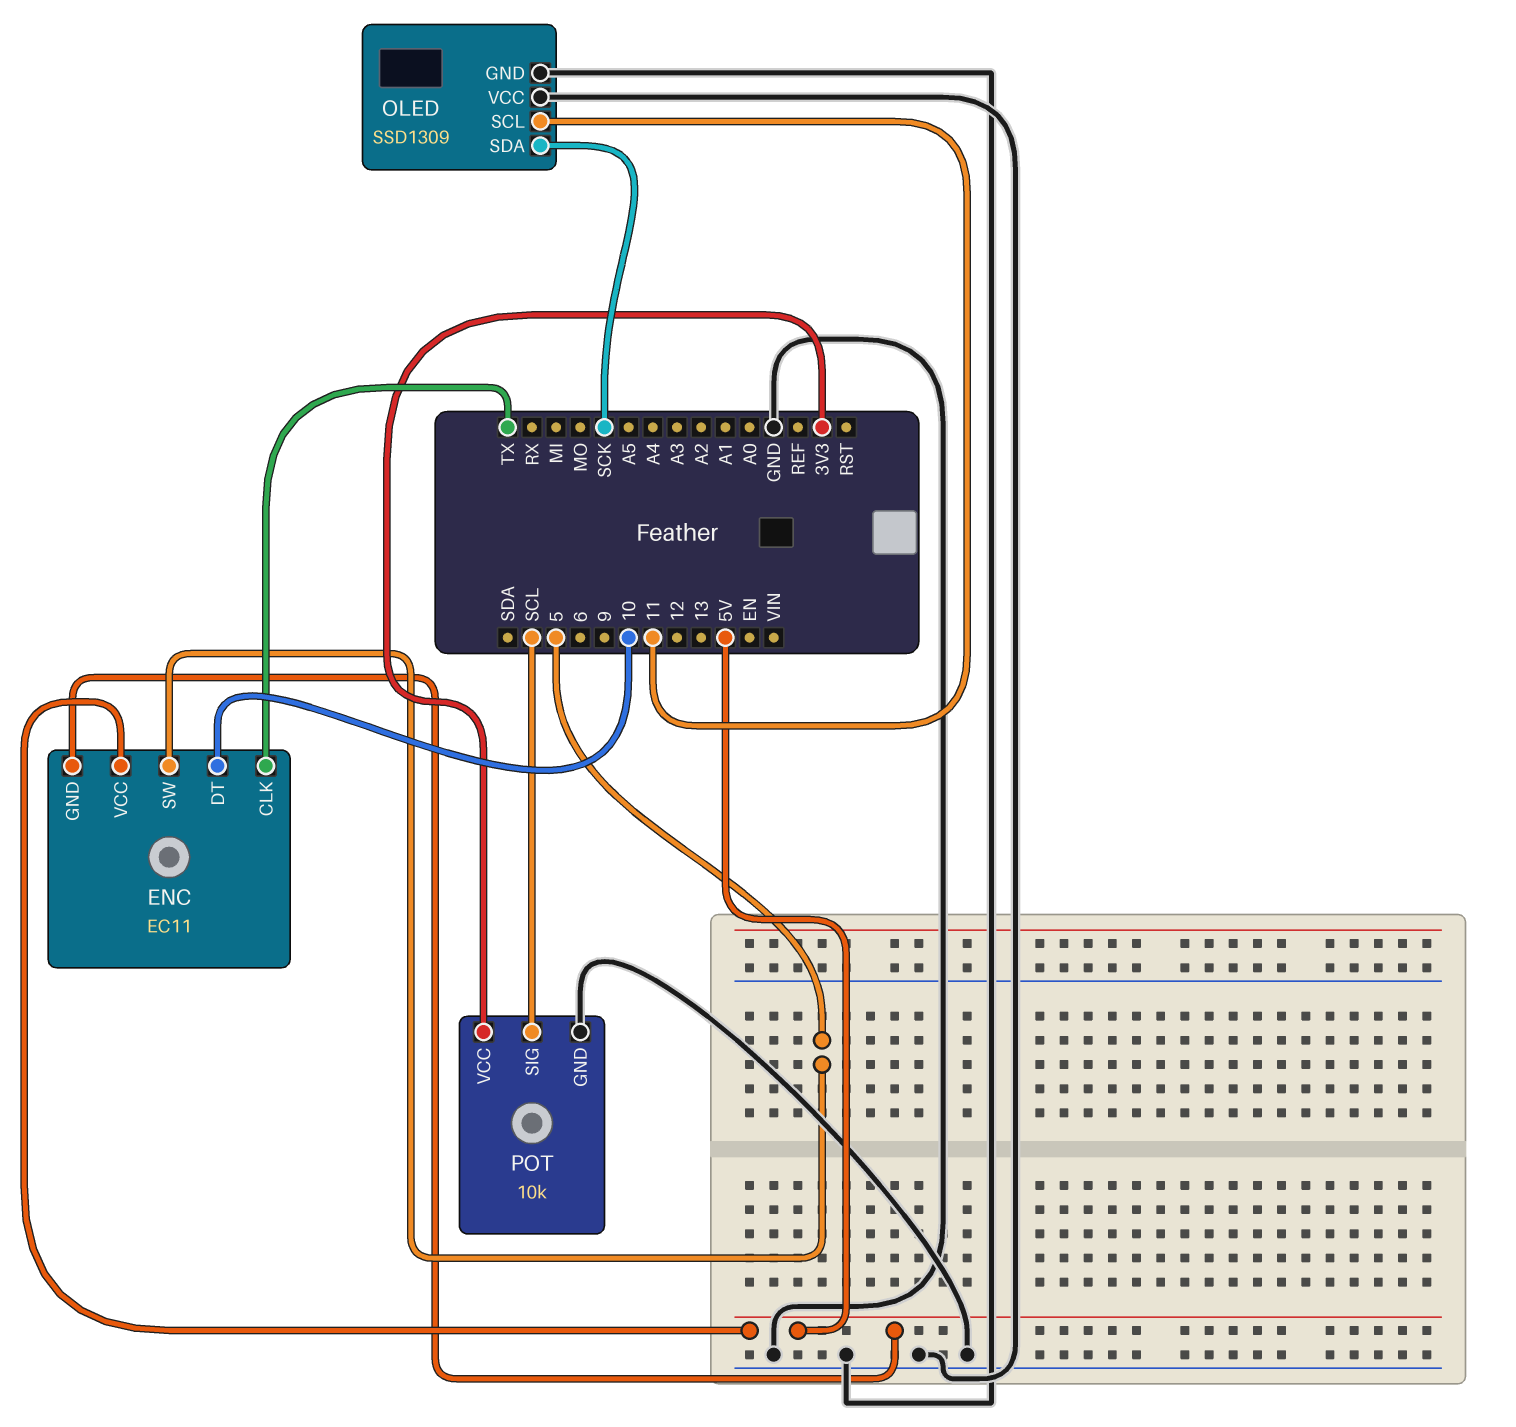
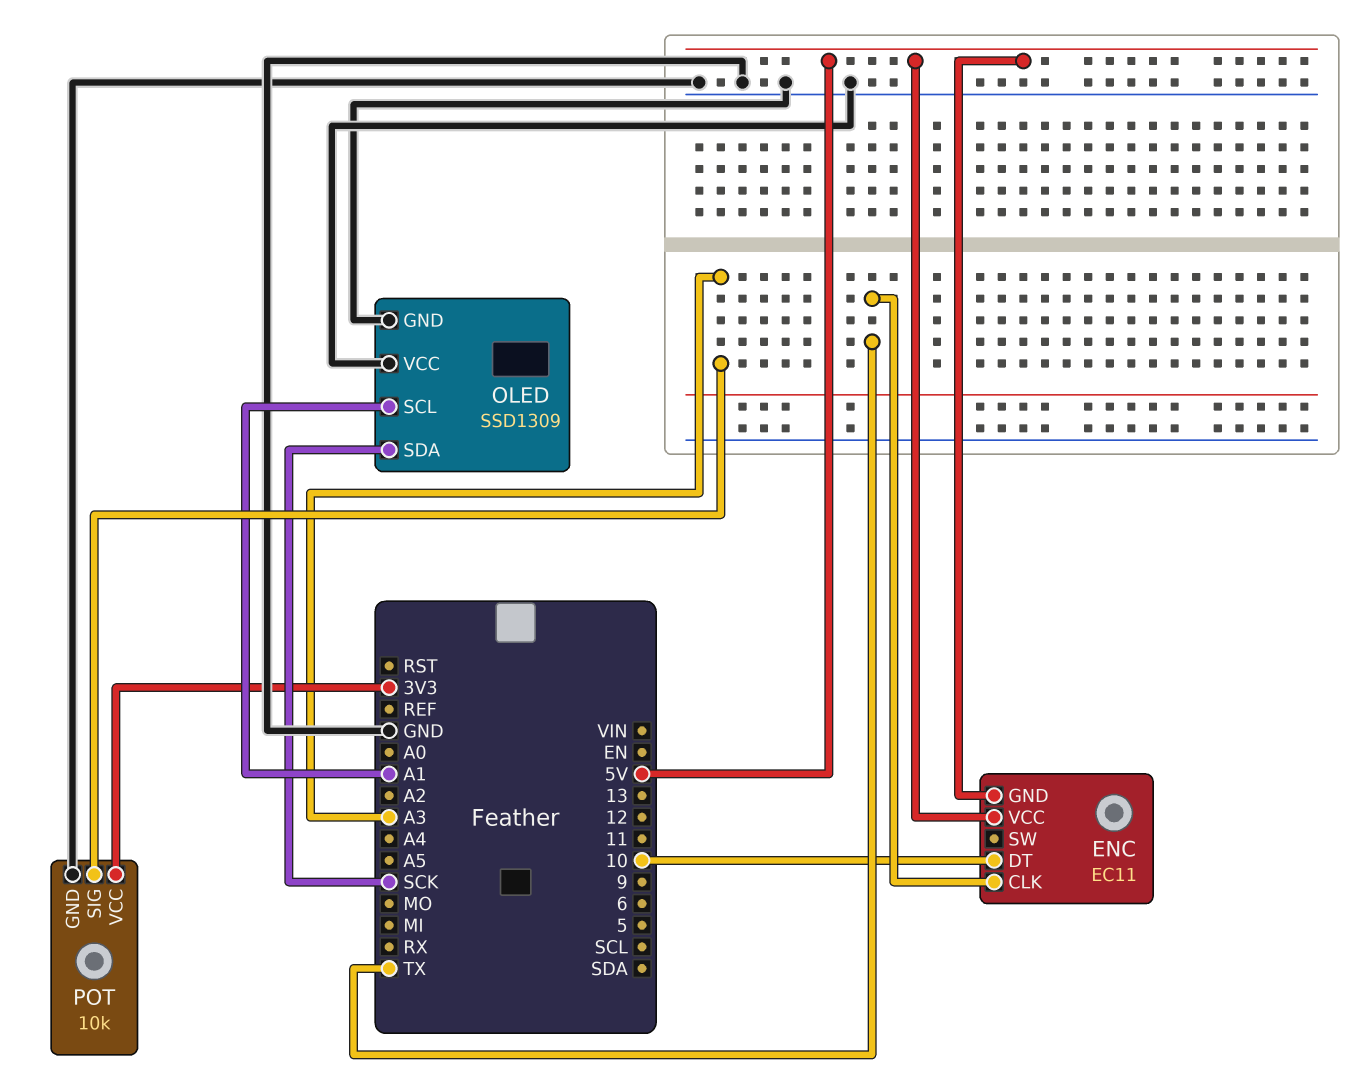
ENC pin SW: 5 -> none
OLED pin SCL: 11 -> A1
POT pin SIG: SCL -> A3

